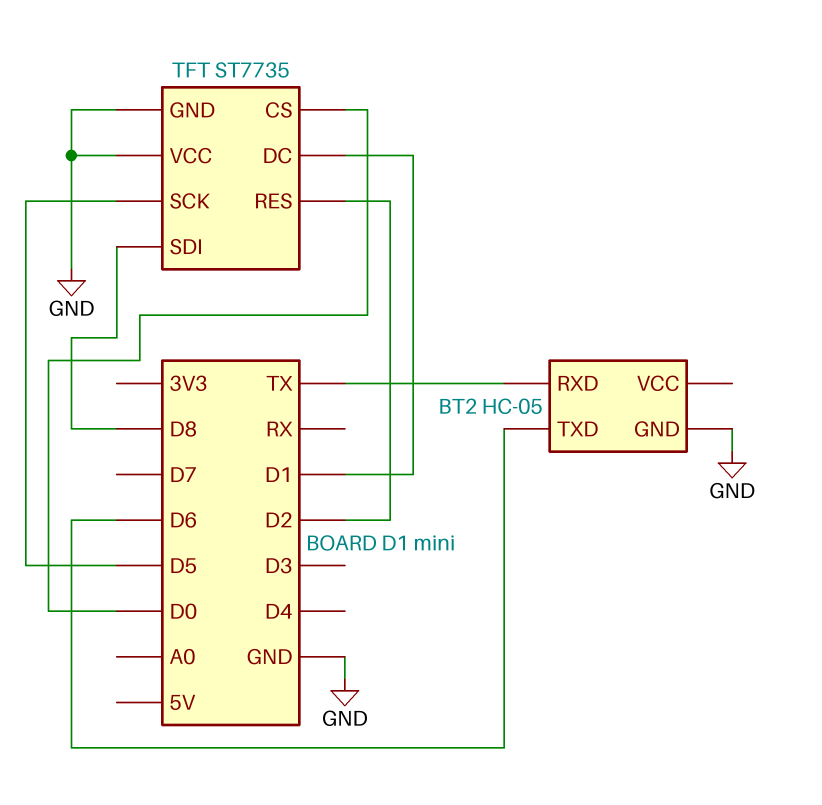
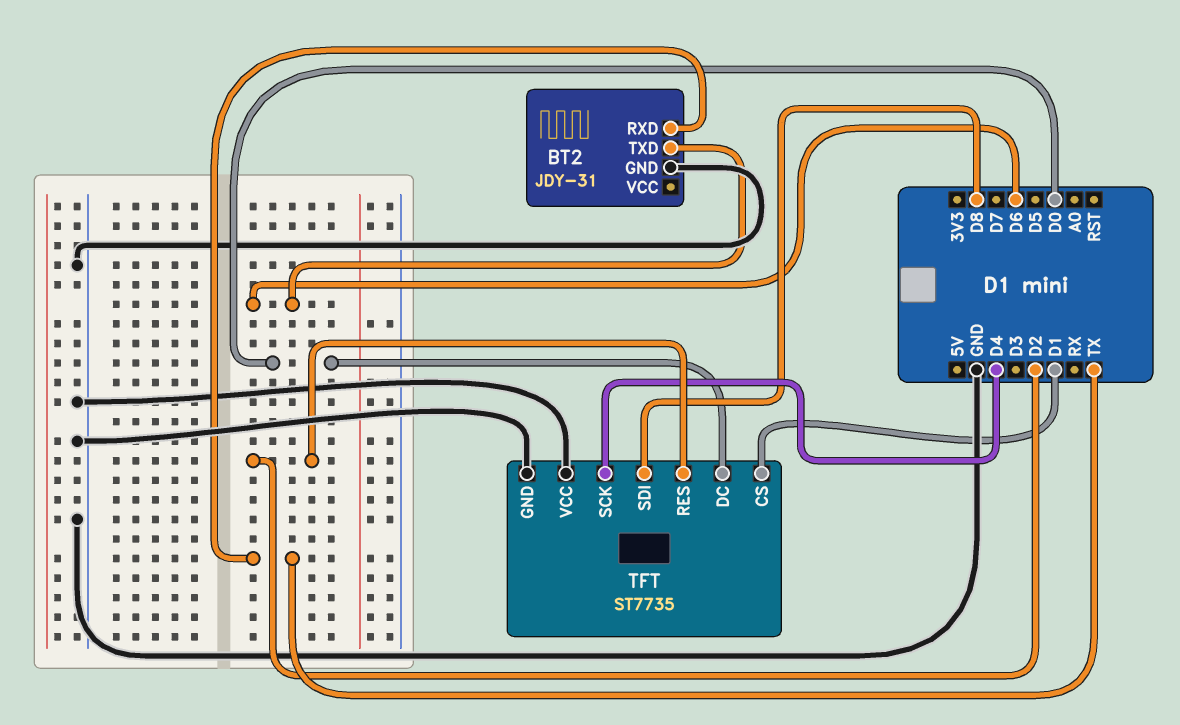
BT2: HC-05 -> JDY-31
TFT pin CS: D0 -> D1
TFT pin DC: D1 -> D0
TFT pin SCK: D5 -> D4

